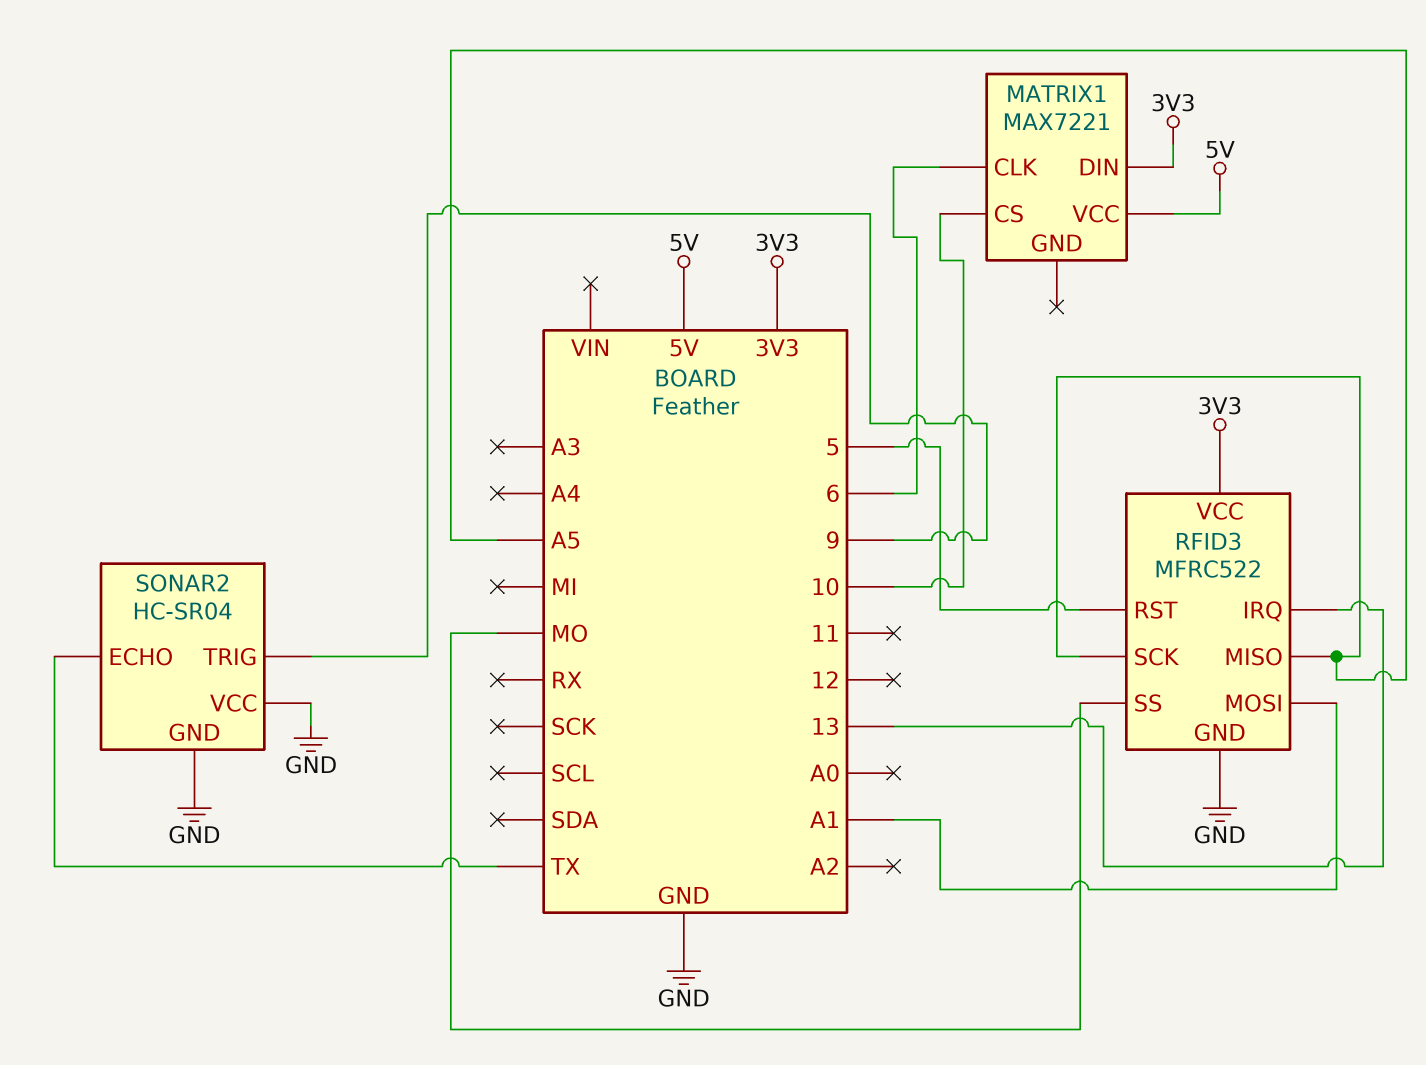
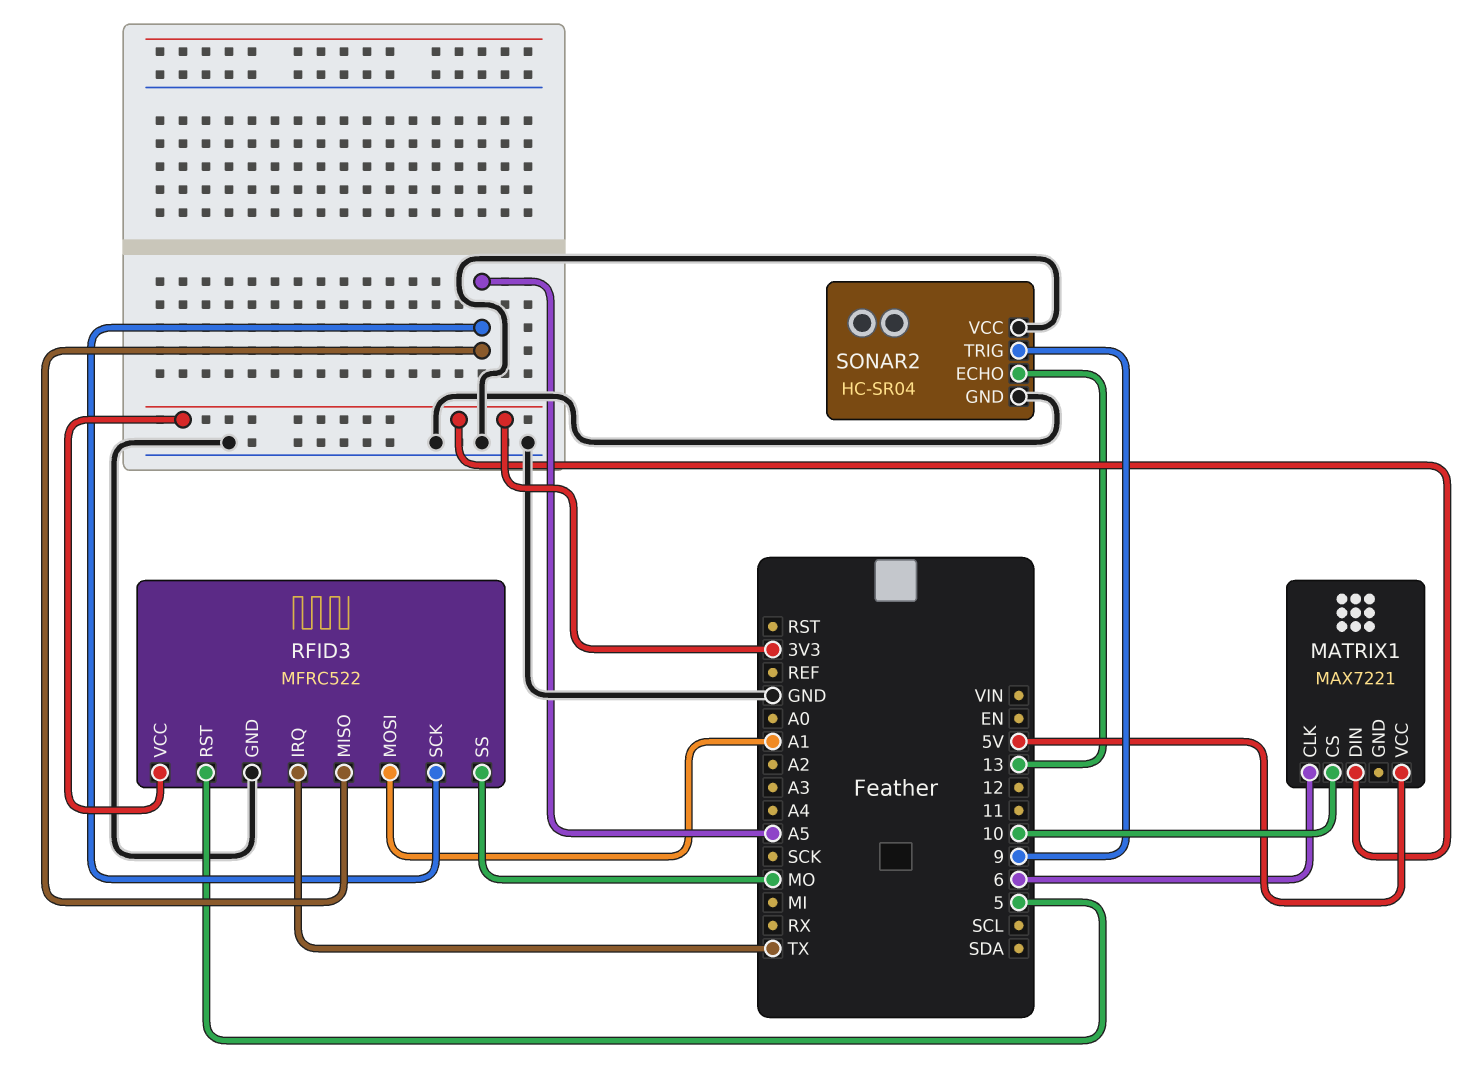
RFID3 pin IRQ: 13 -> TX
SONAR2 pin ECHO: TX -> 13

